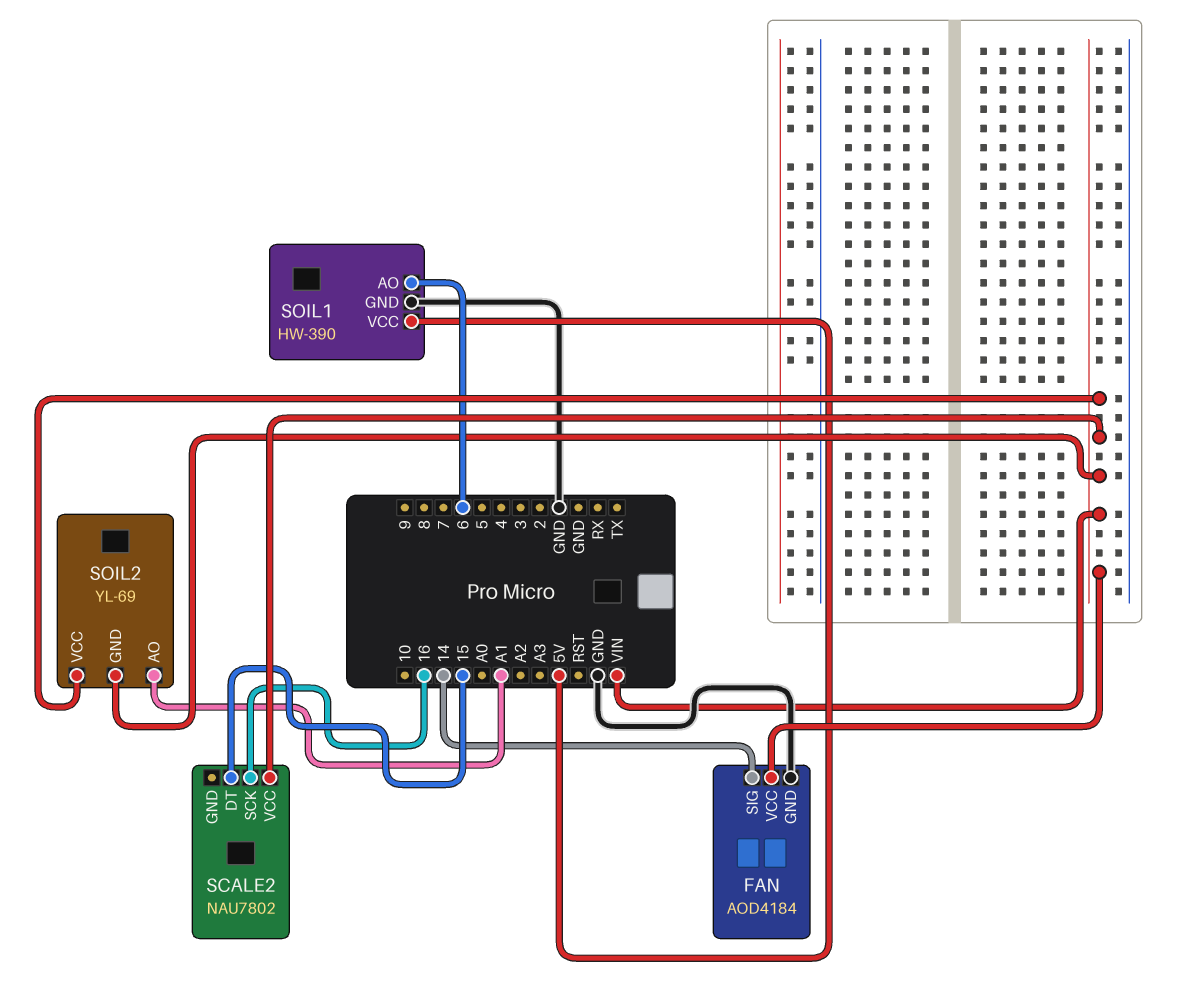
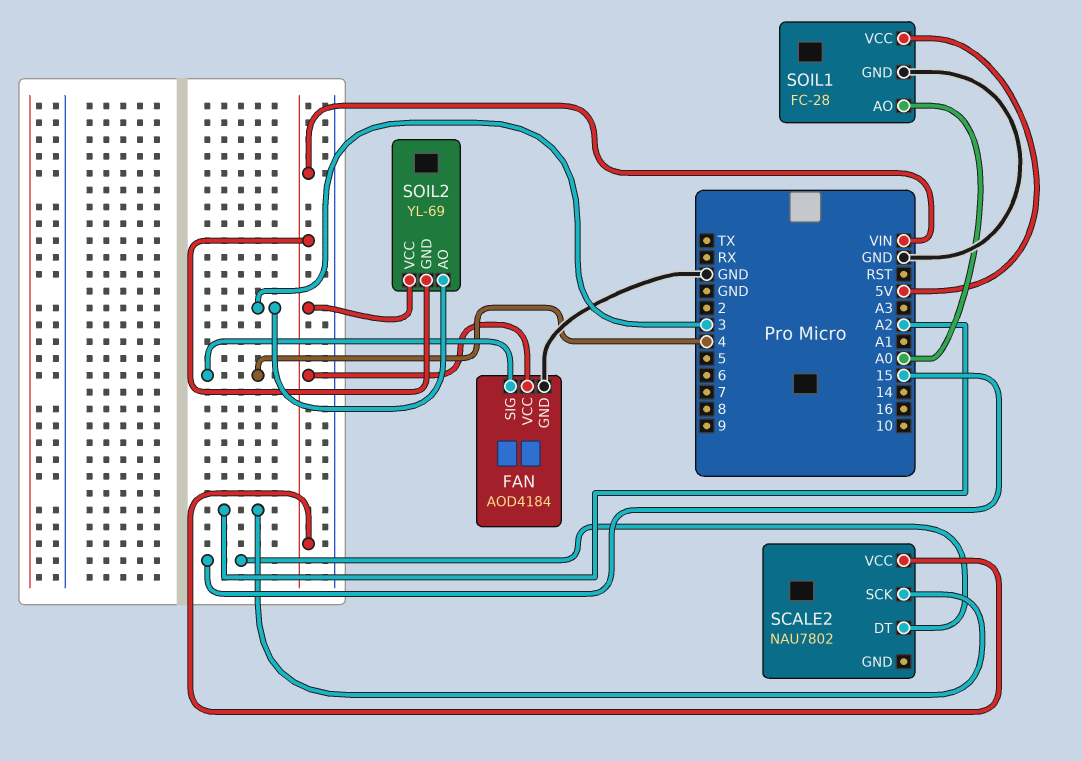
FAN pin SIG: 14 -> 4
SCALE2 pin SCK: 16 -> A2
SOIL1: HW-390 -> FC-28
SOIL1 pin AO: 6 -> A0
SOIL2 pin AO: A1 -> 3

